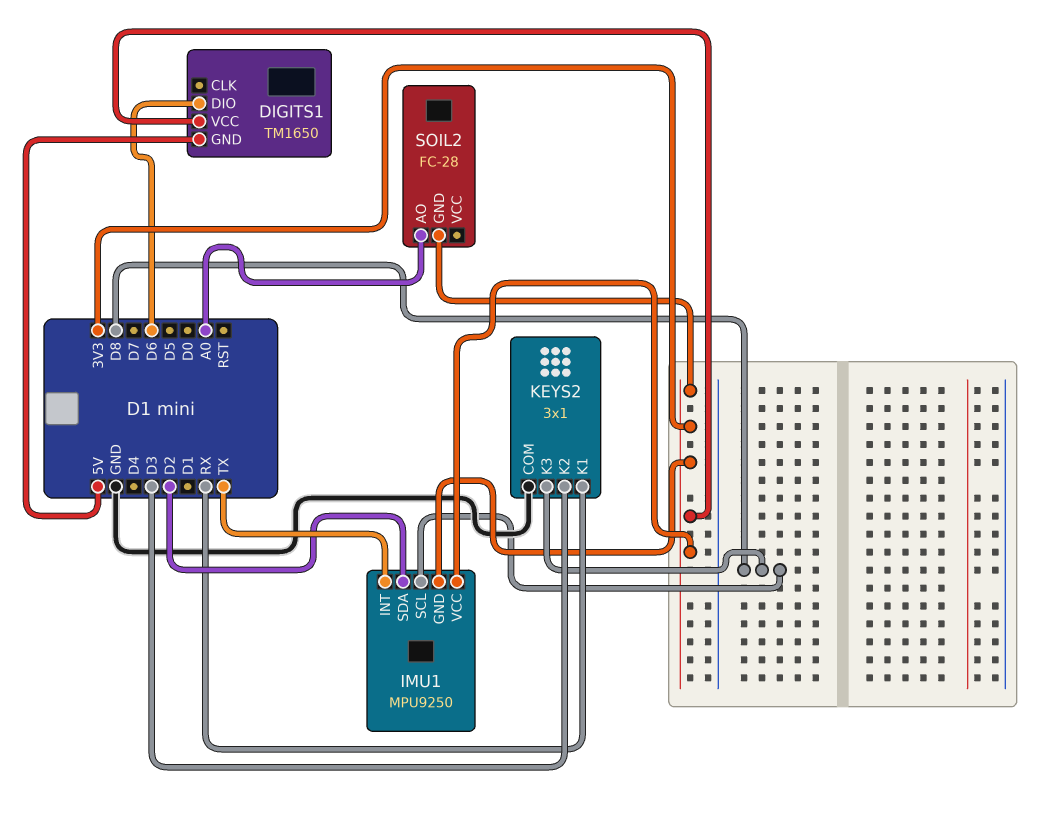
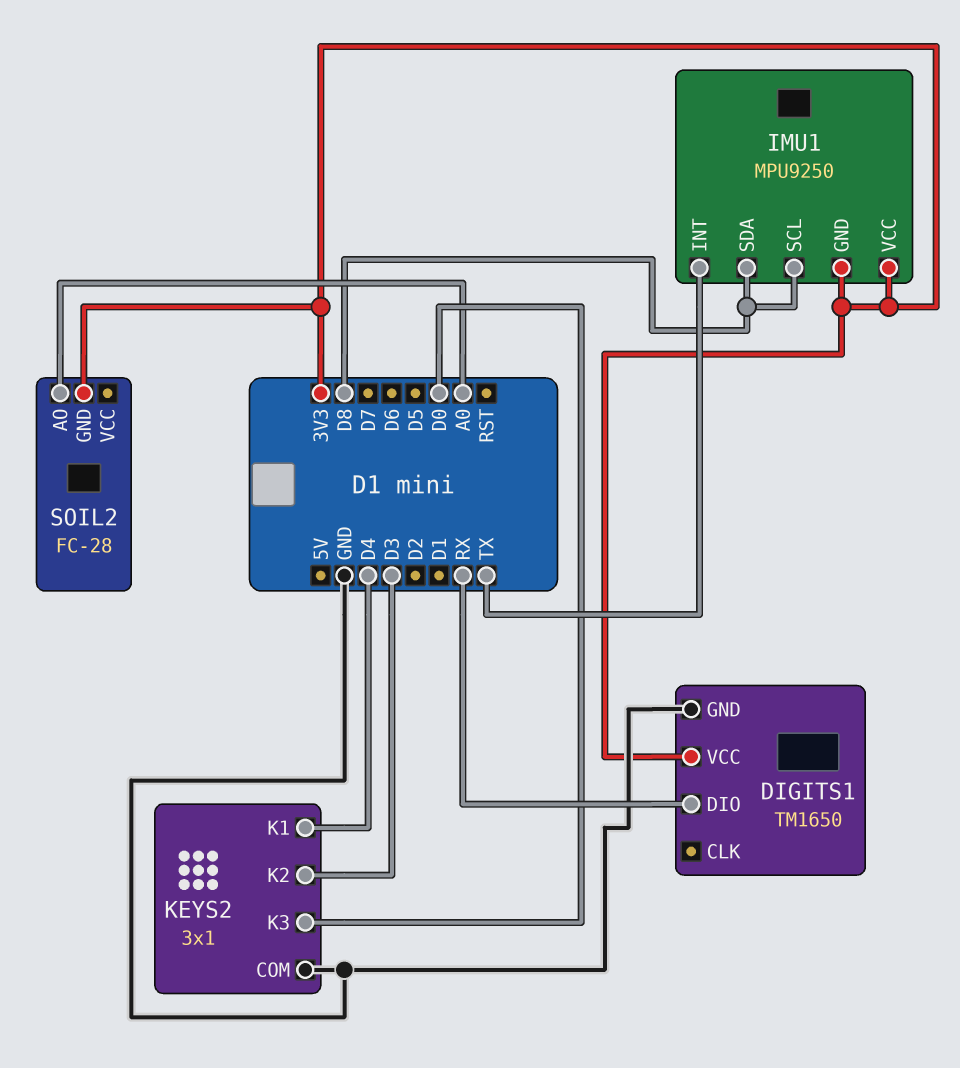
DIGITS1 pin DIO: D6 -> RX
DIGITS1 pin GND: 5V -> GND
IMU1 pin SDA: D2 -> D8
KEYS2 pin K1: RX -> D4
KEYS2 pin K3: D8 -> D0

